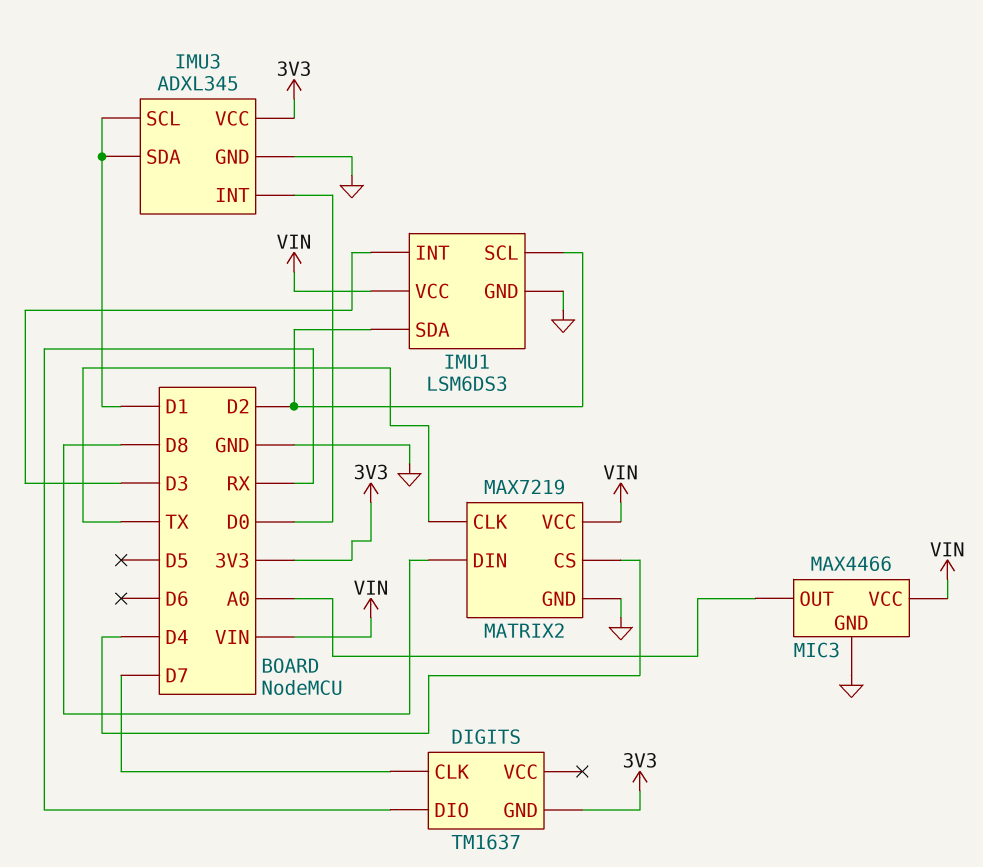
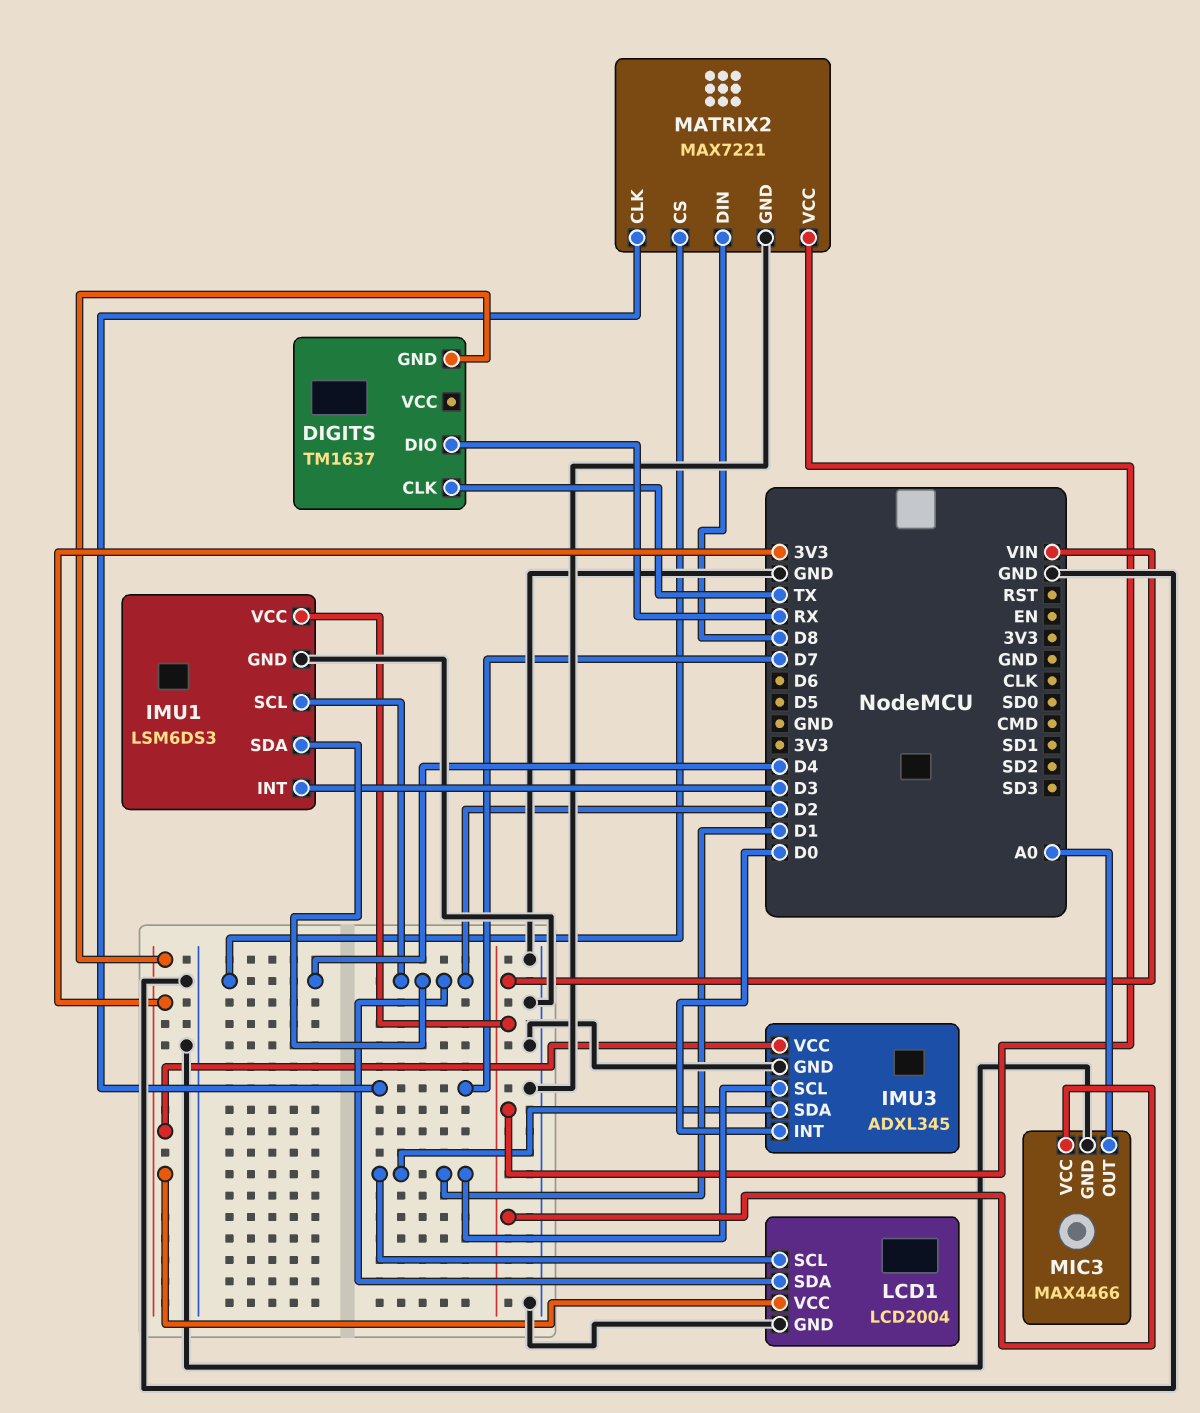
DIGITS pin CLK: D7 -> TX
LCD1: none -> LCD2004
LCD1 pin GND: none -> GND
LCD1 pin SCL: none -> D1
LCD1 pin SDA: none -> D2
LCD1 pin VCC: none -> 3V3
MATRIX2: MAX7219 -> MAX7221
MATRIX2 pin CLK: TX -> D7

